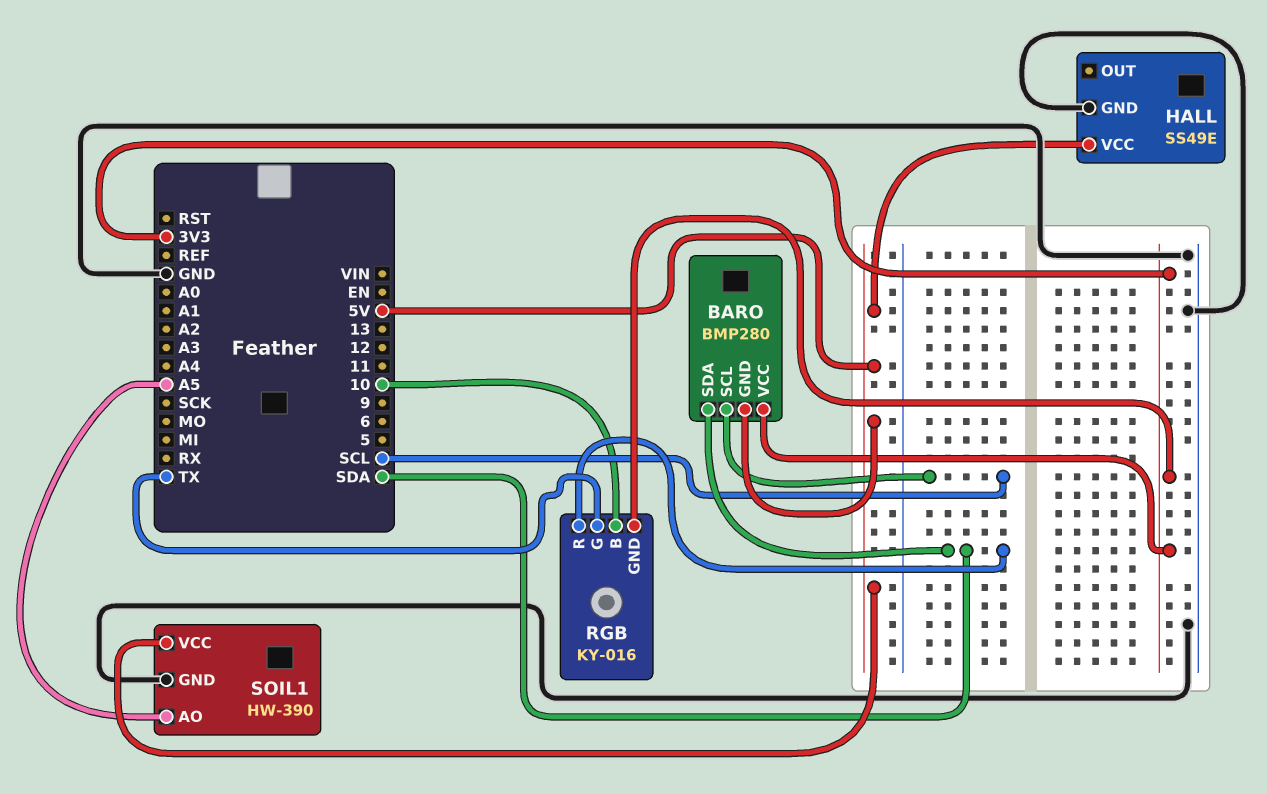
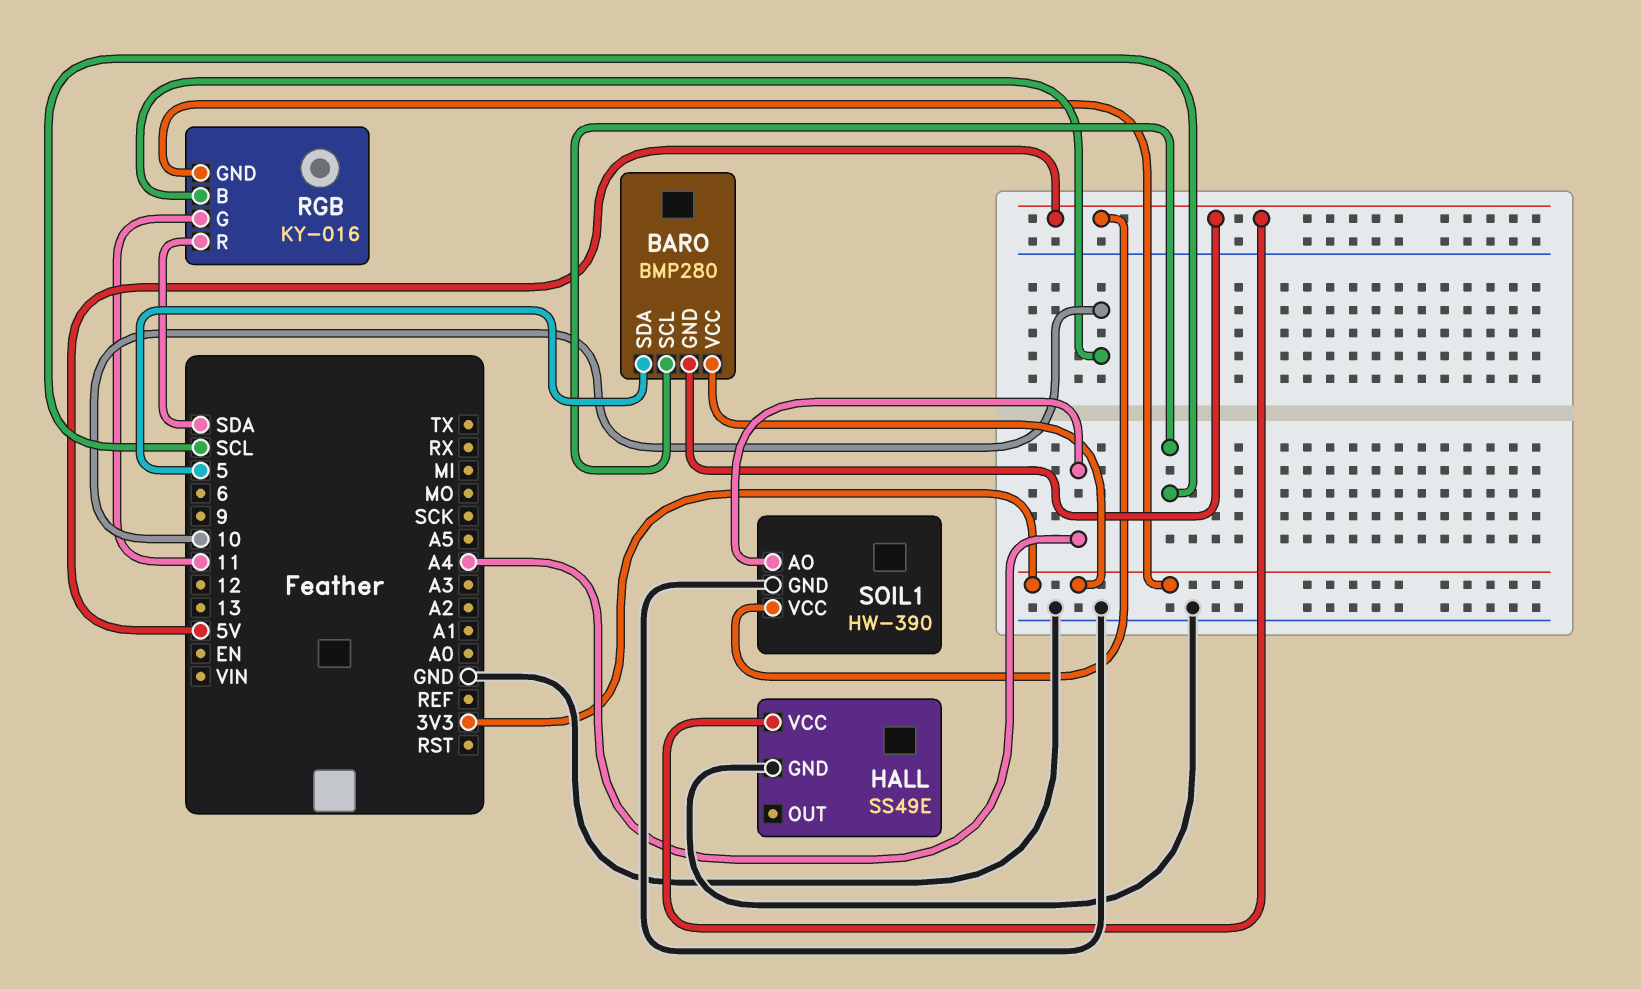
BARO pin SDA: SDA -> 5
RGB pin G: TX -> 11
SOIL1 pin AO: A5 -> A4

